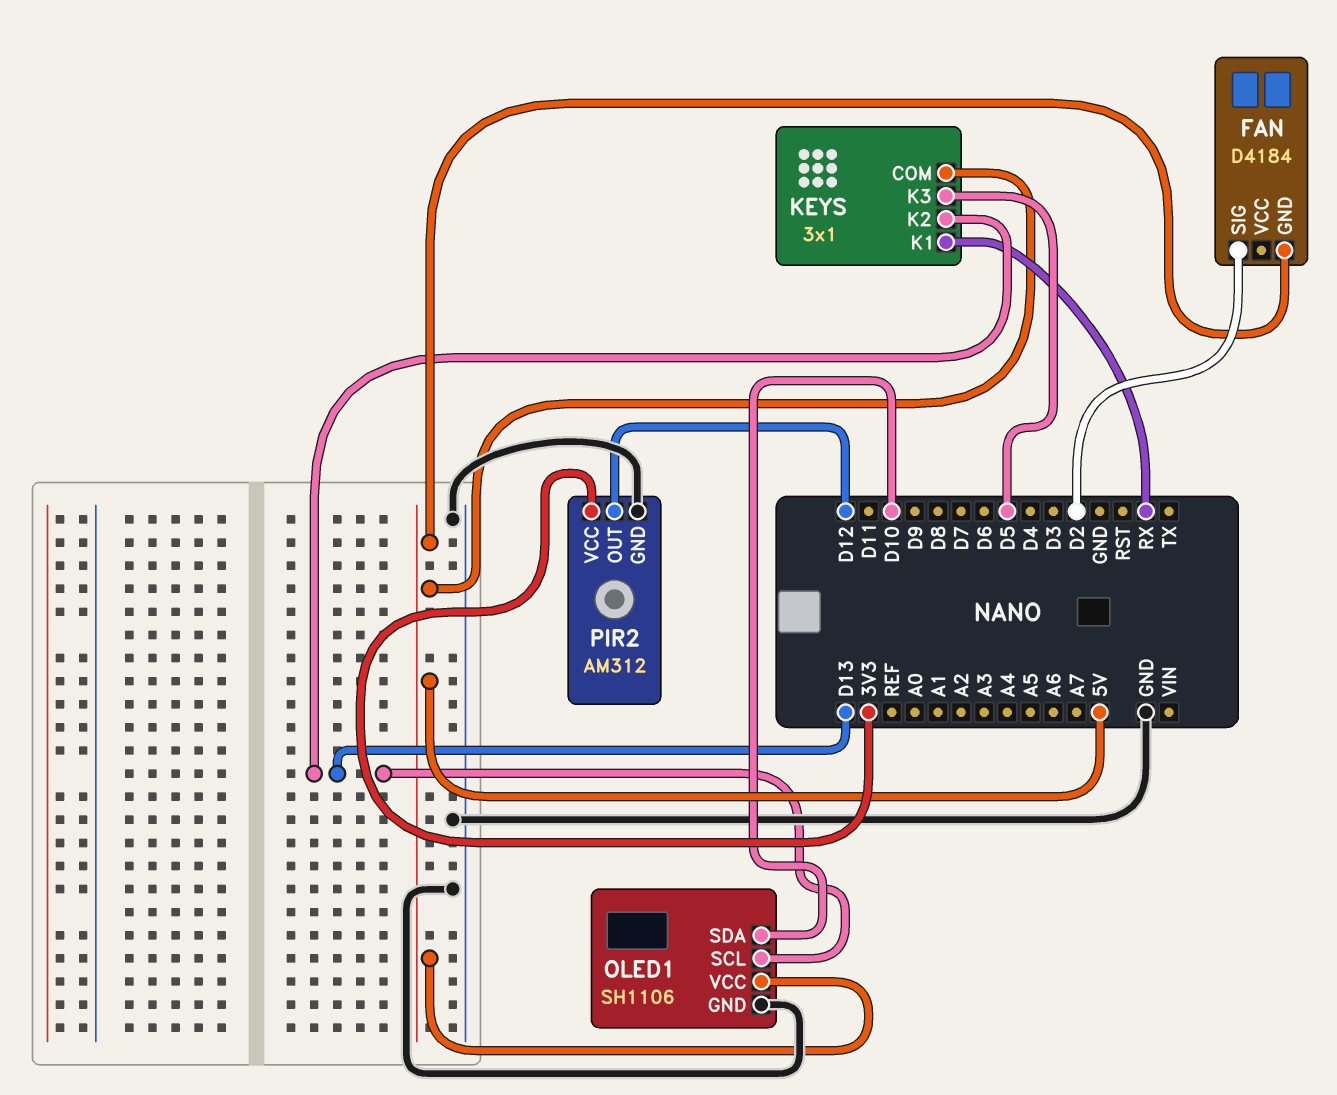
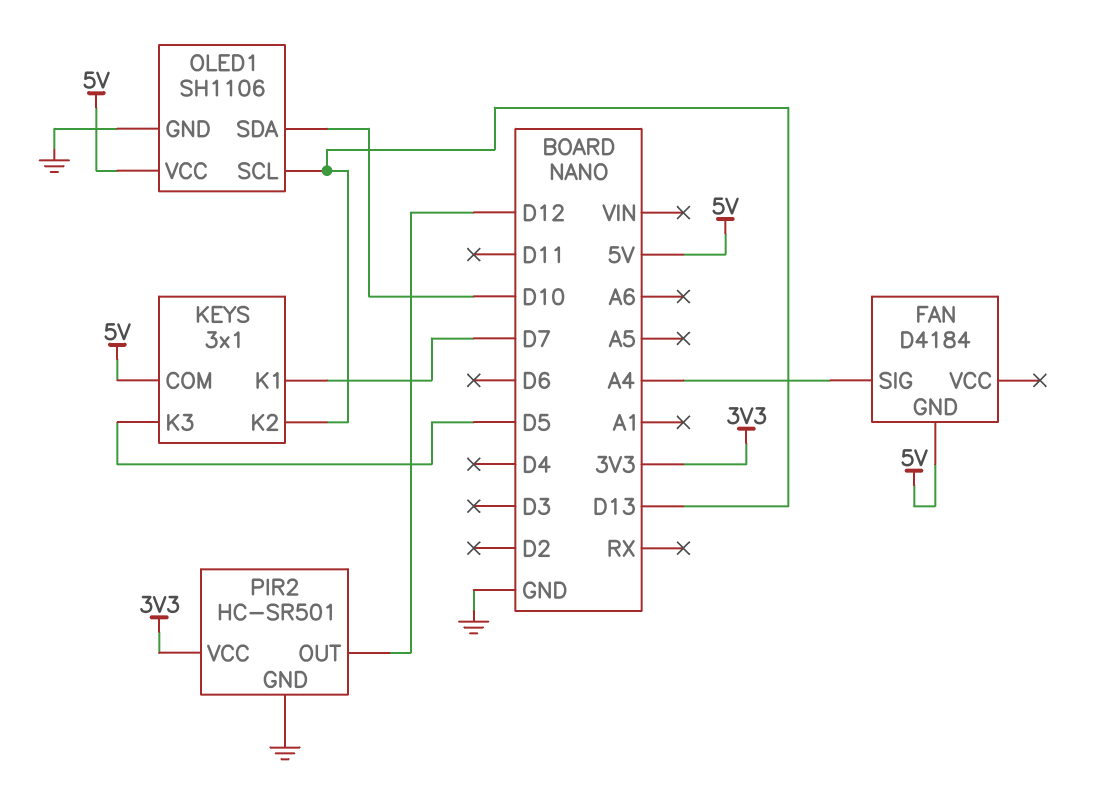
FAN pin SIG: D2 -> A4
KEYS pin K1: RX -> D7
PIR2: AM312 -> HC-SR501

